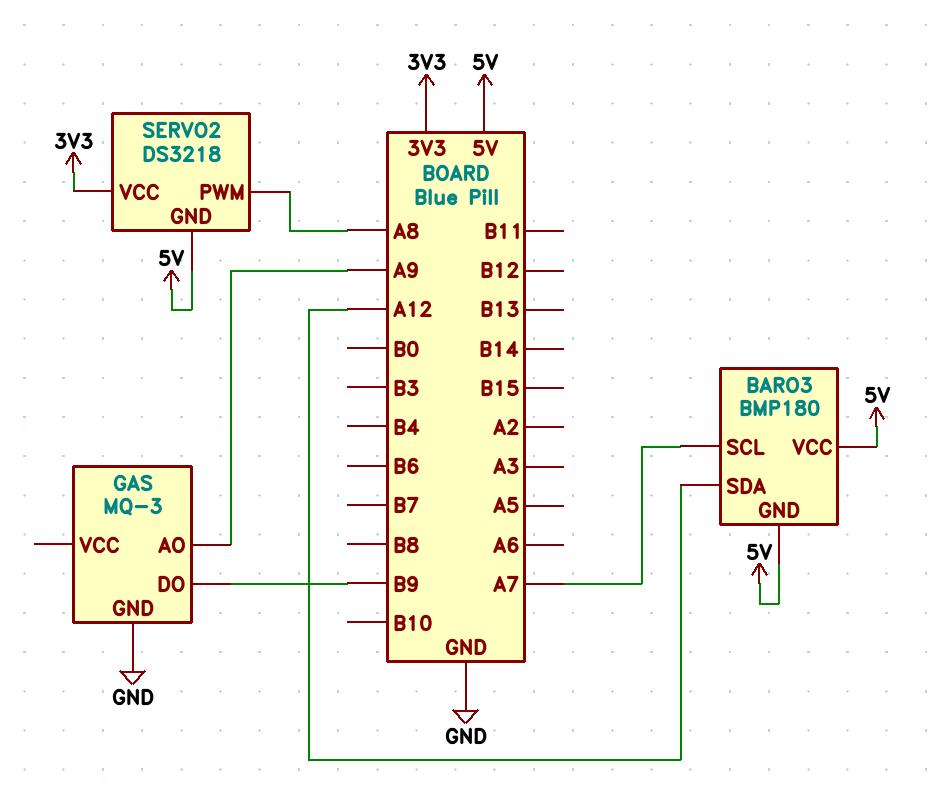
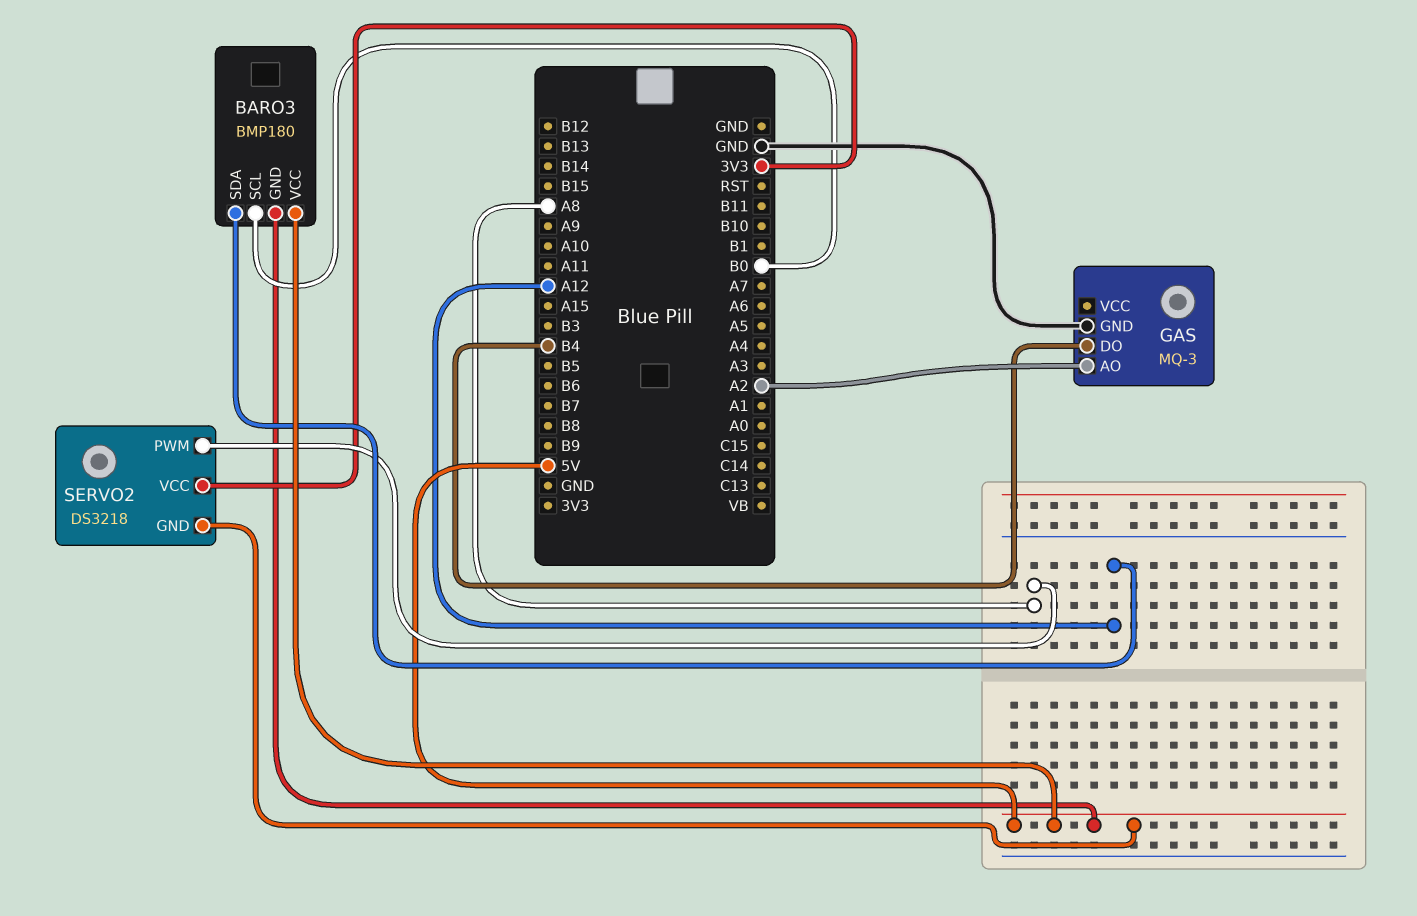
BARO3 pin SCL: A7 -> B0
GAS pin AO: A9 -> A2
GAS pin DO: B9 -> B4

